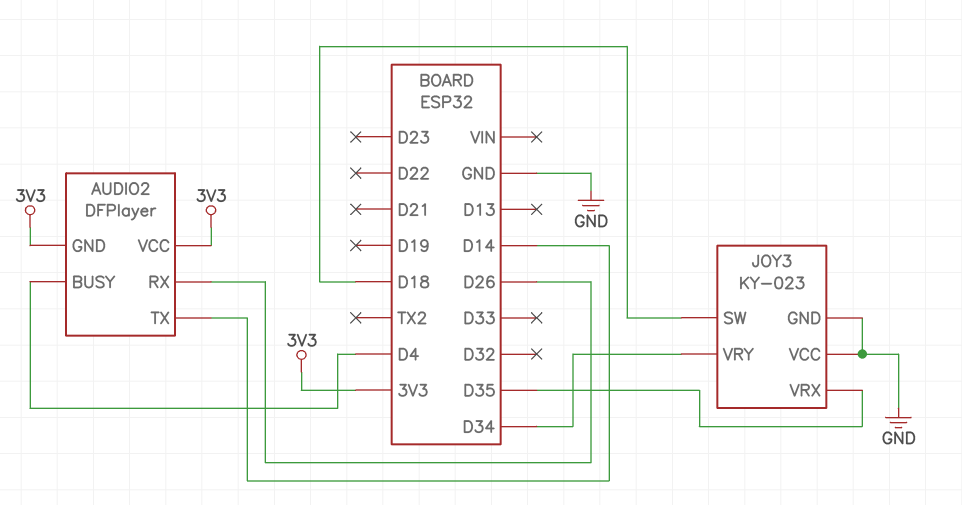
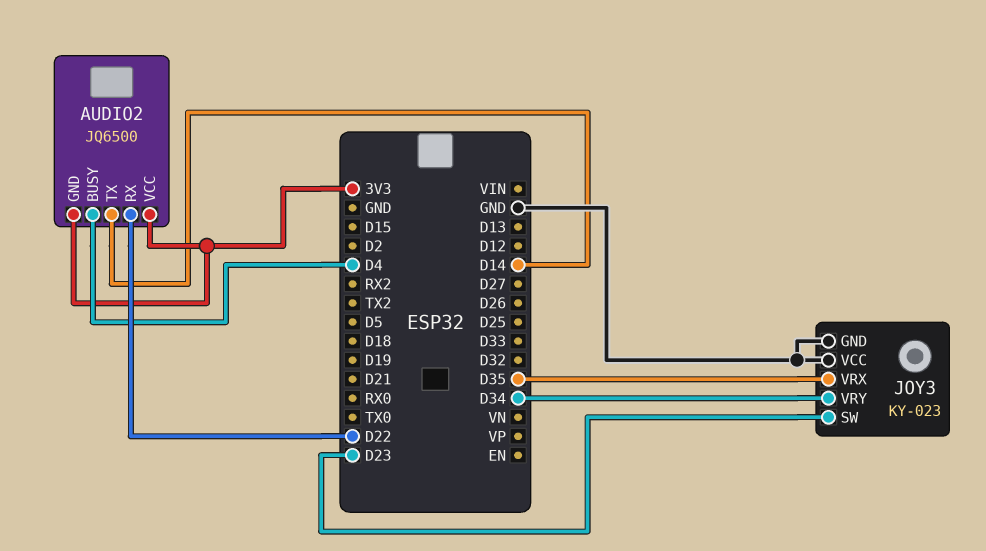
AUDIO2: DFPlayer -> JQ6500
AUDIO2 pin RX: D26 -> D22
JOY3 pin SW: D18 -> D23

